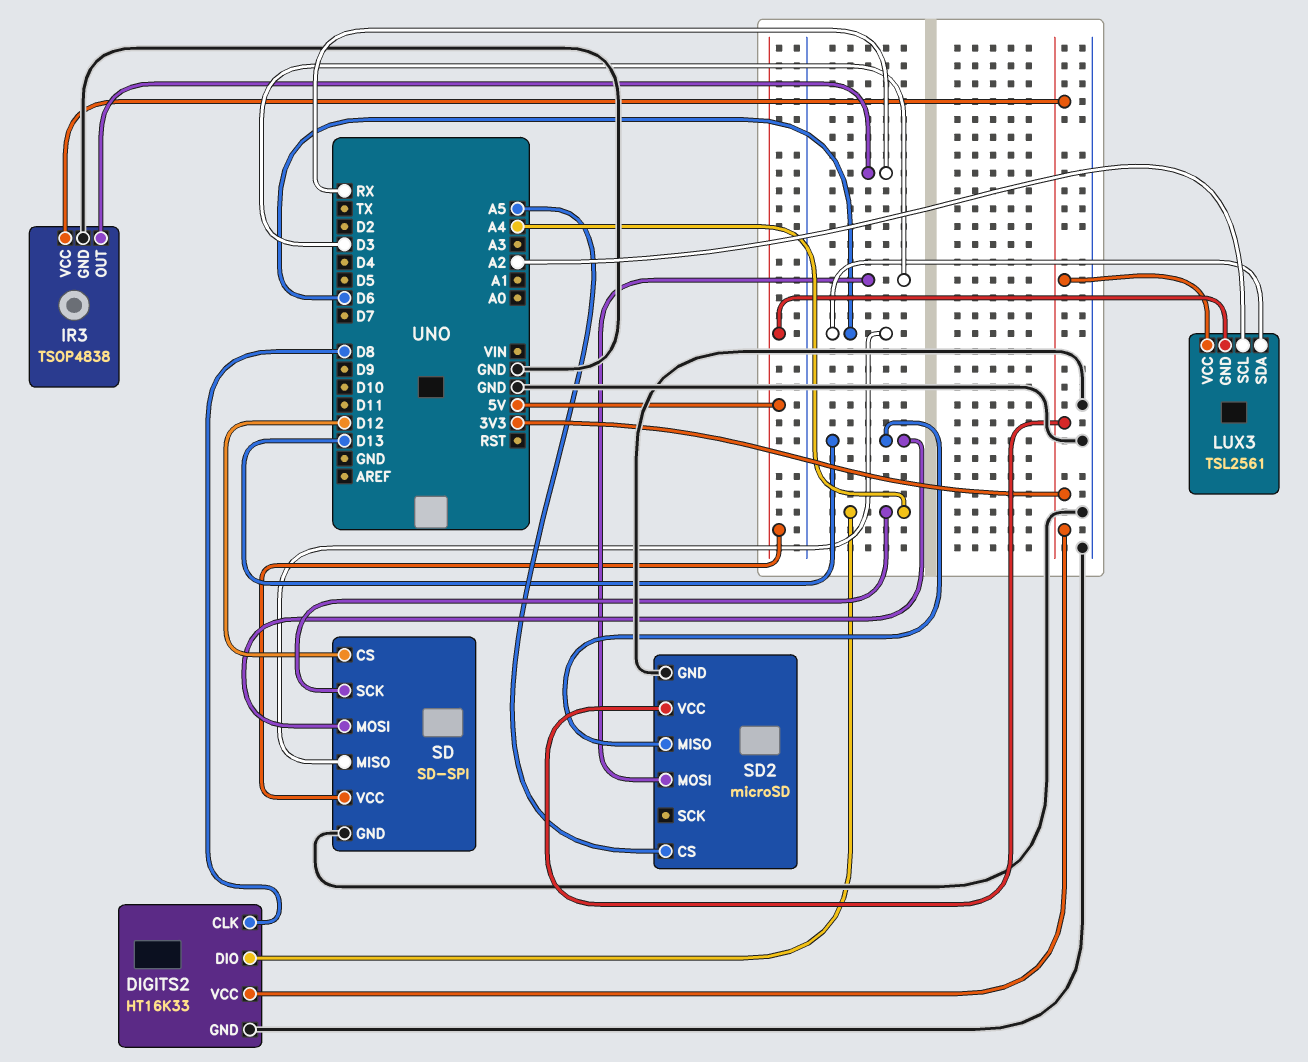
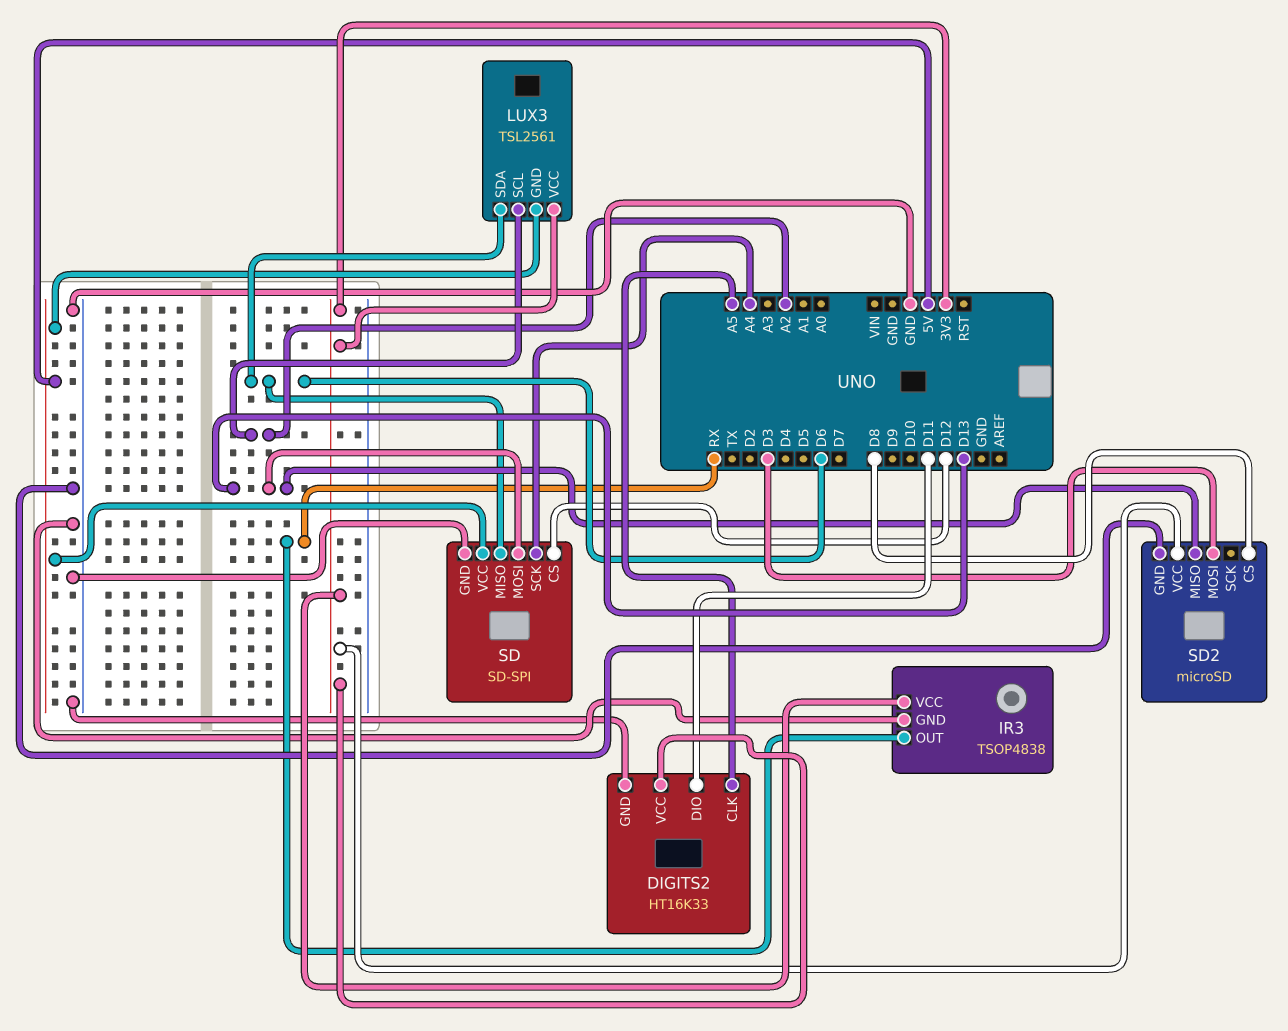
DIGITS2 pin CLK: D8 -> A5
DIGITS2 pin DIO: A4 -> D11
SD2 pin CS: A5 -> D8

